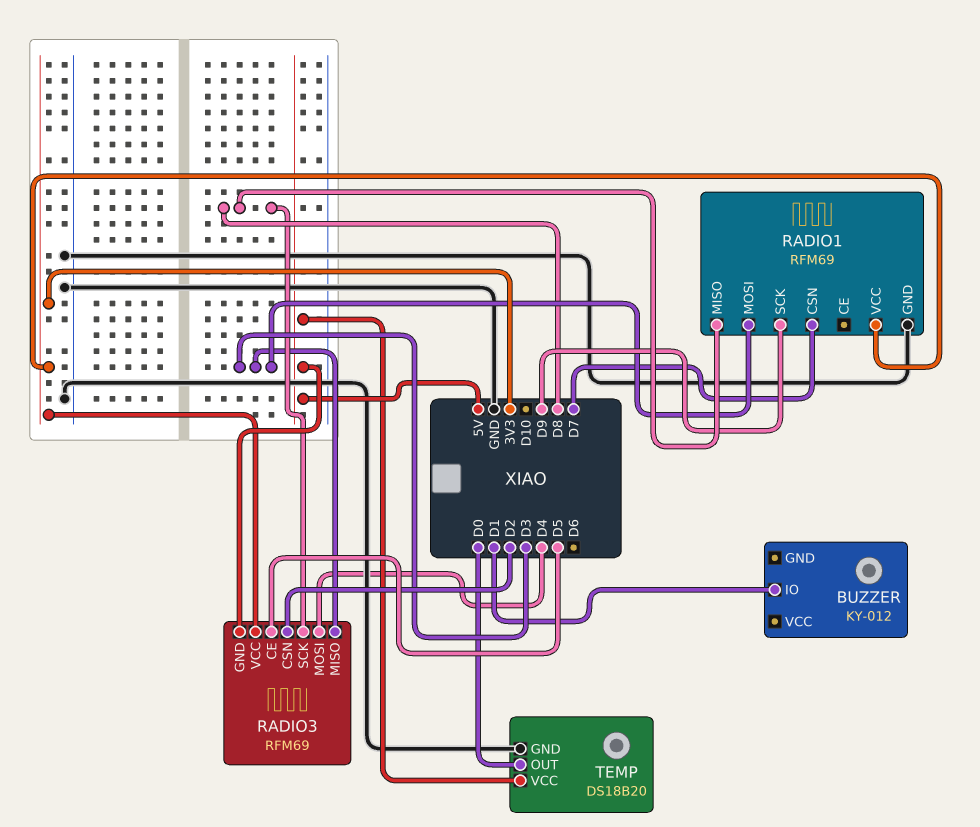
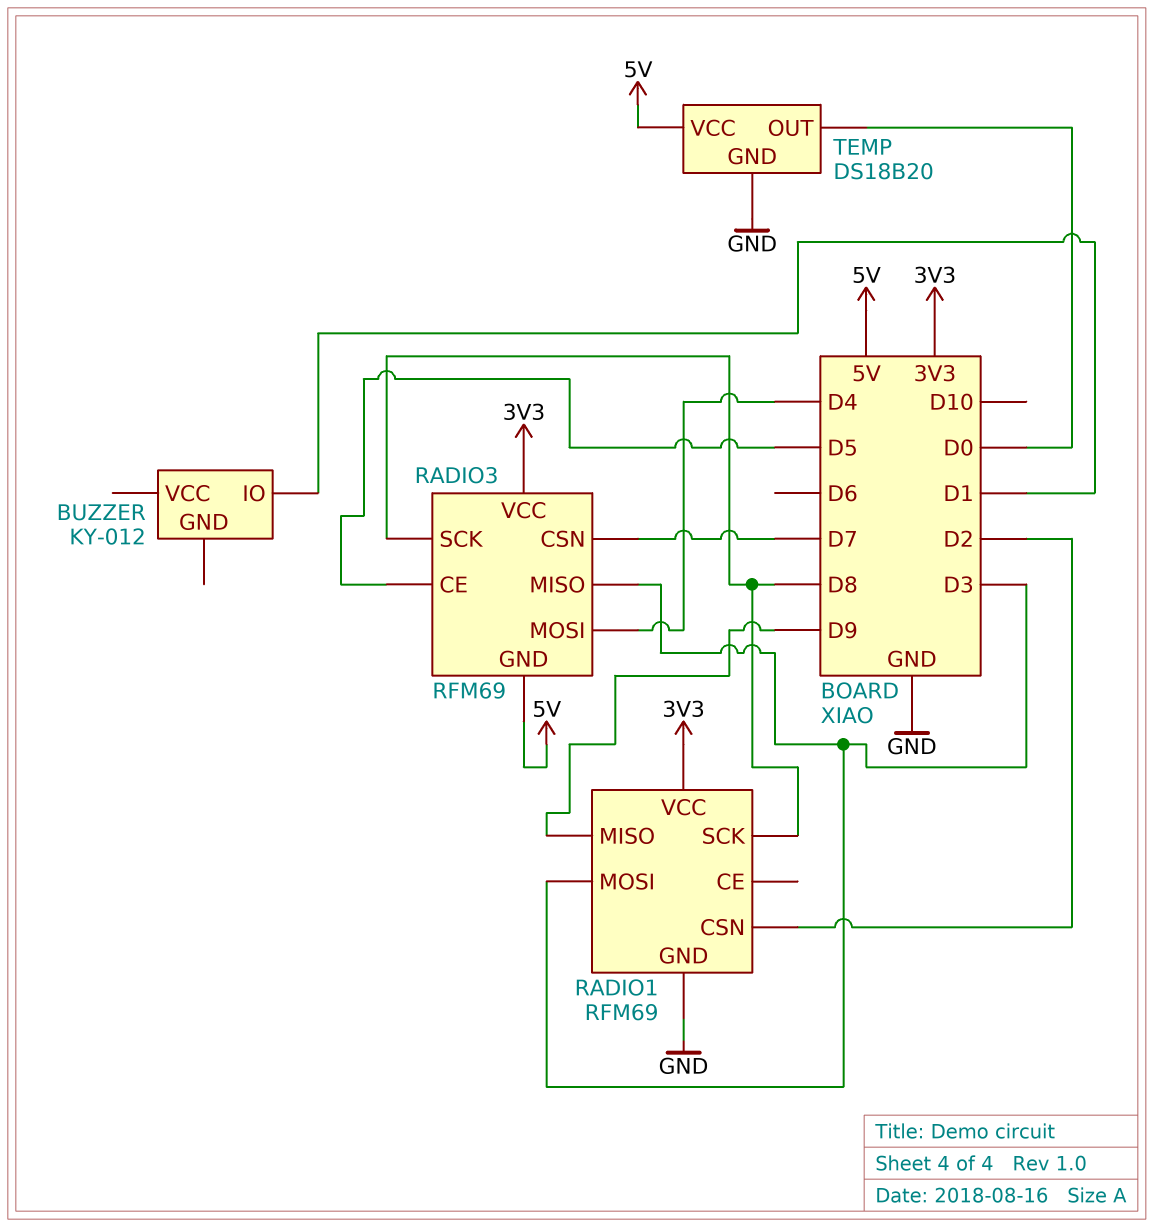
RADIO1 pin CSN: D7 -> D2
RADIO1 pin MISO: D8 -> D9
RADIO1 pin SCK: D9 -> D8
RADIO3 pin CSN: D2 -> D7

